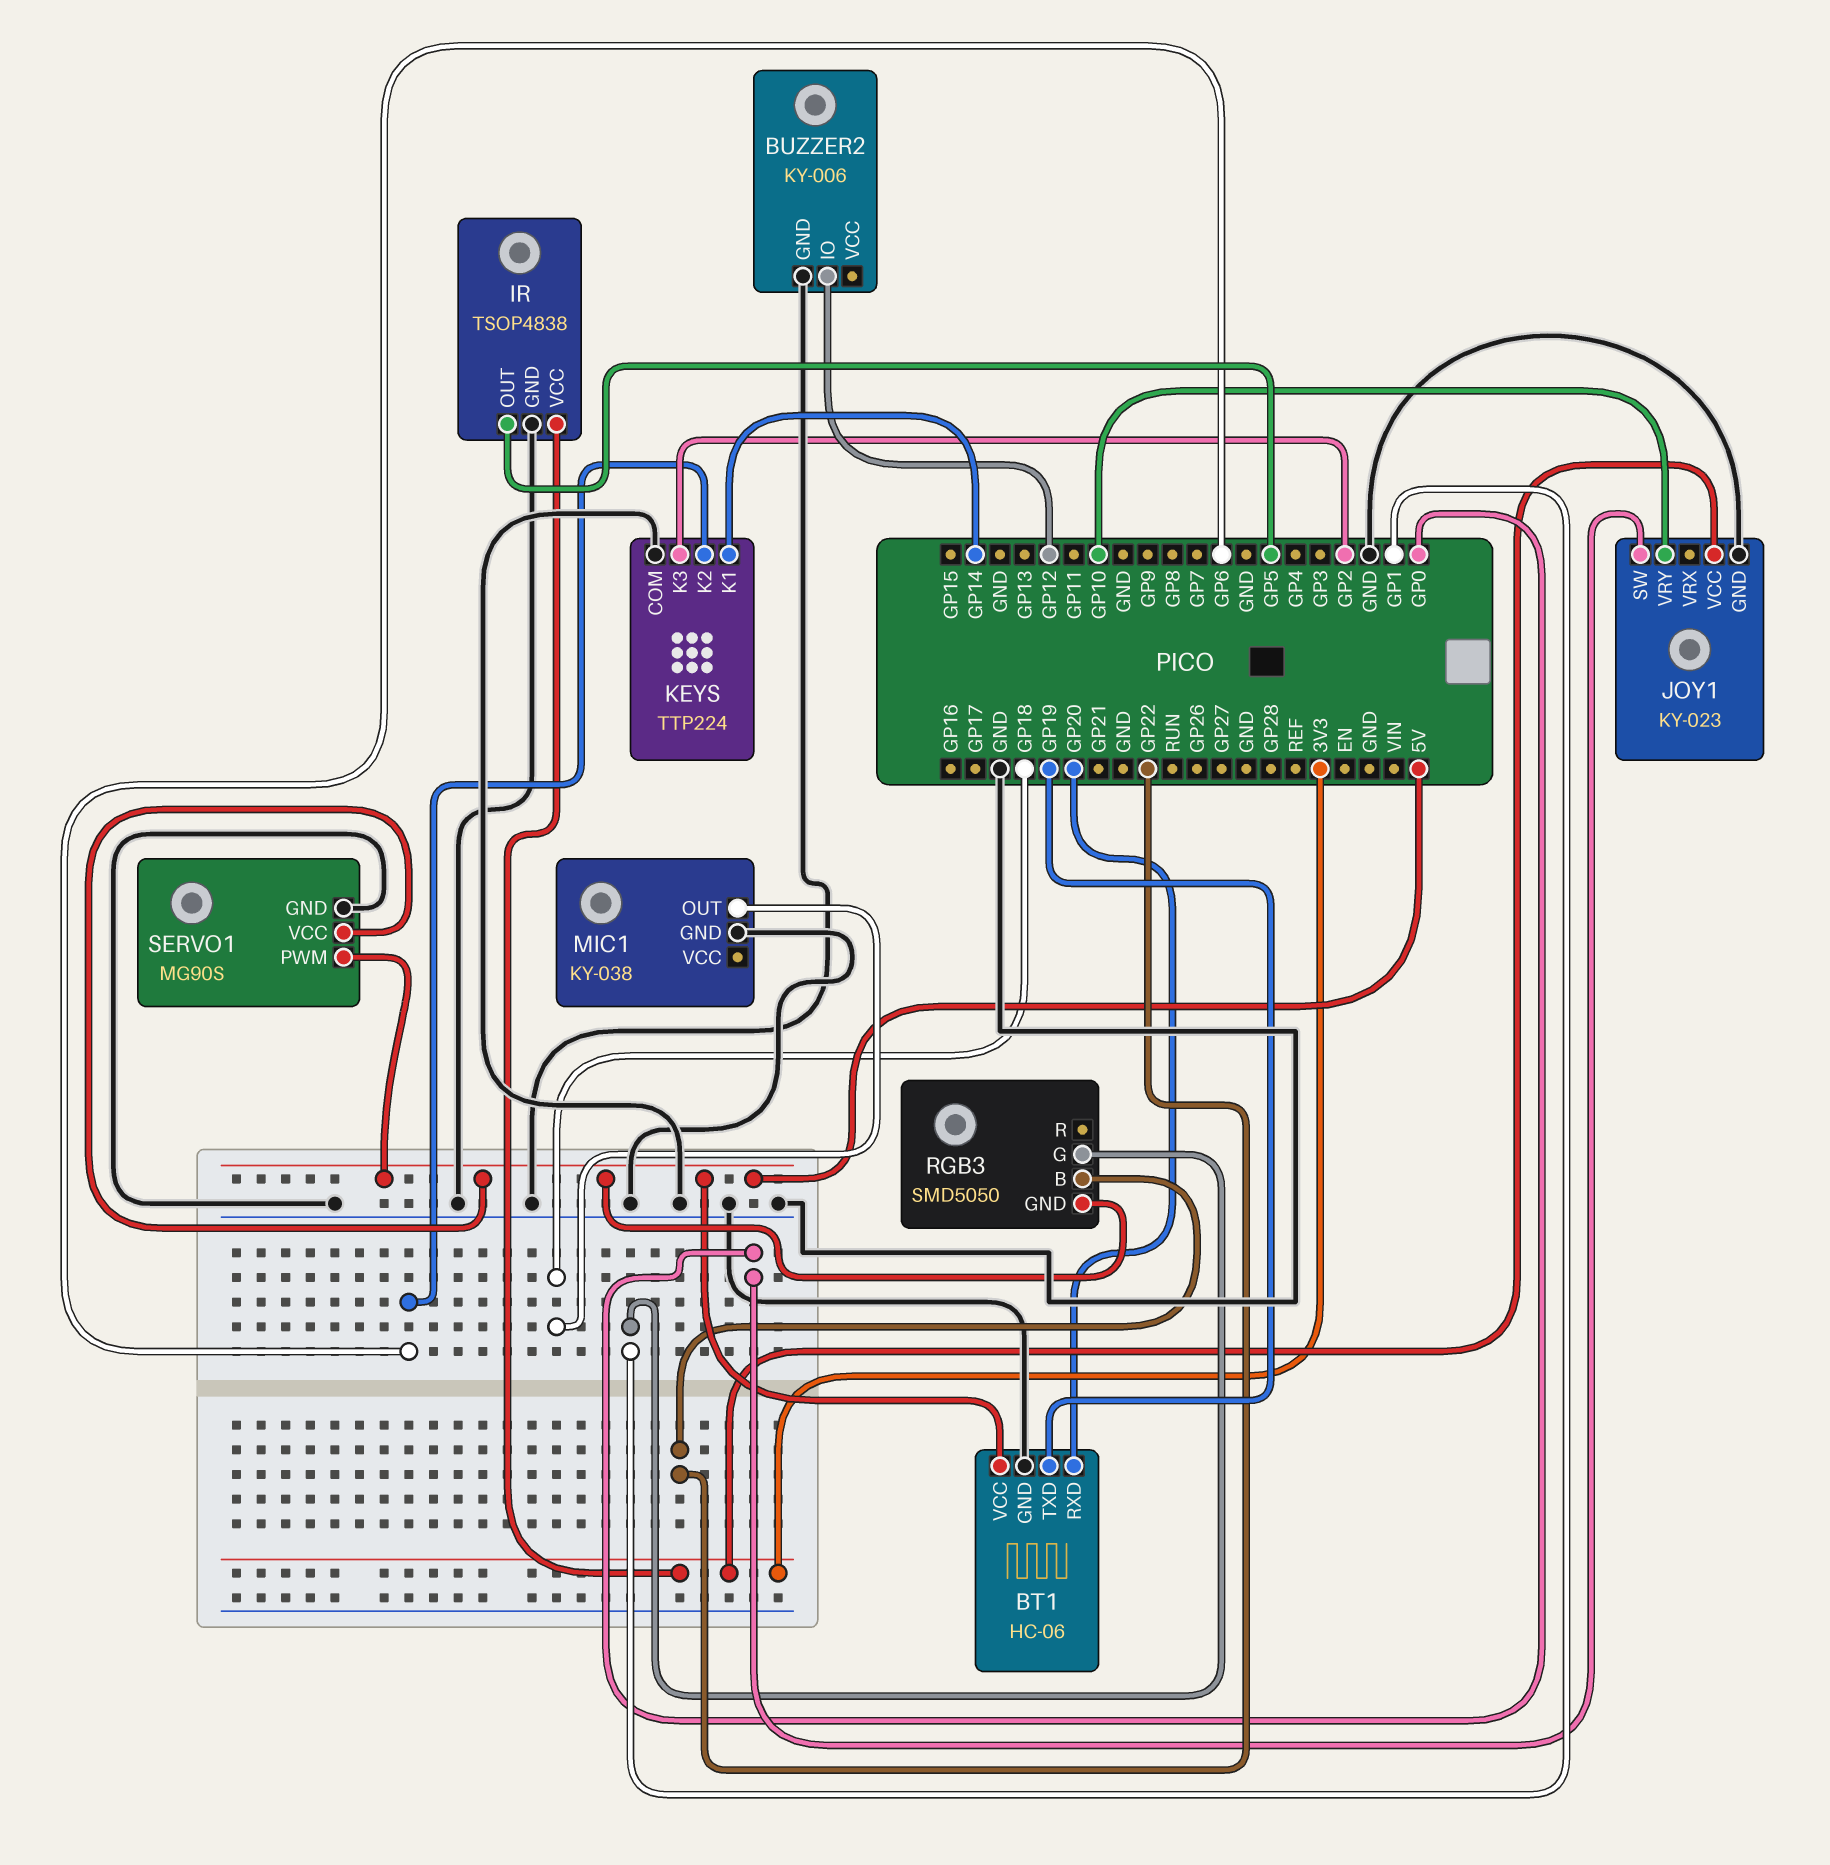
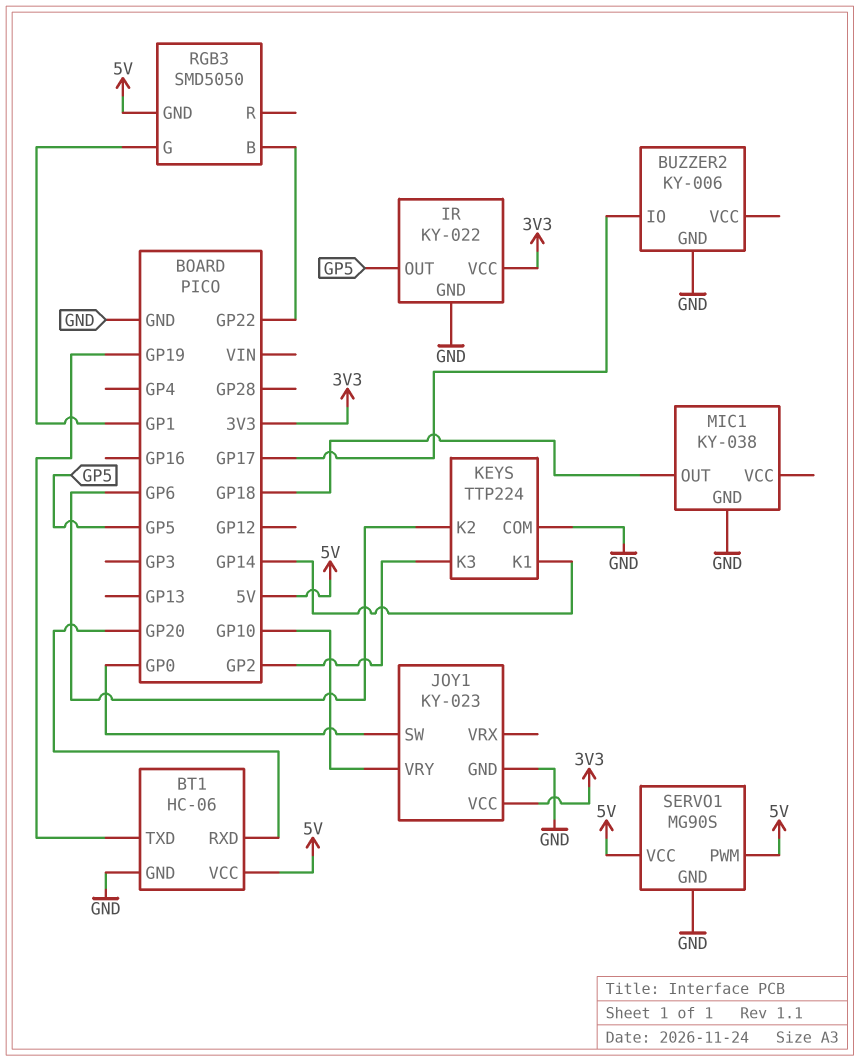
BUZZER2 pin IO: GP12 -> GP17
IR: TSOP4838 -> KY-022

